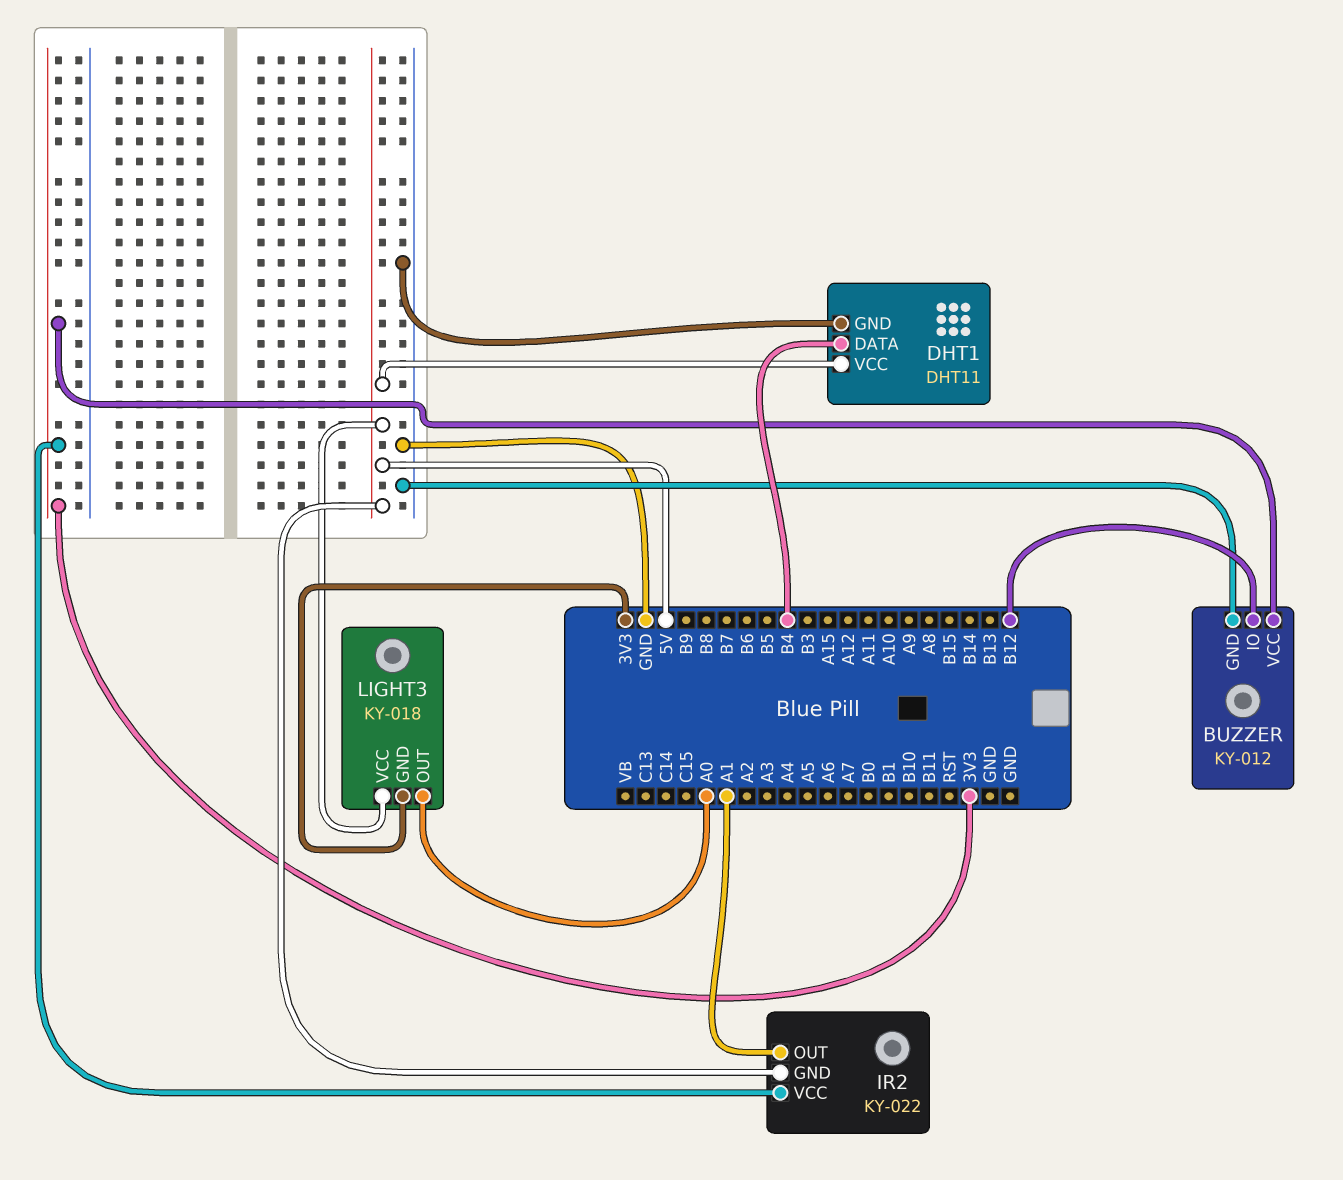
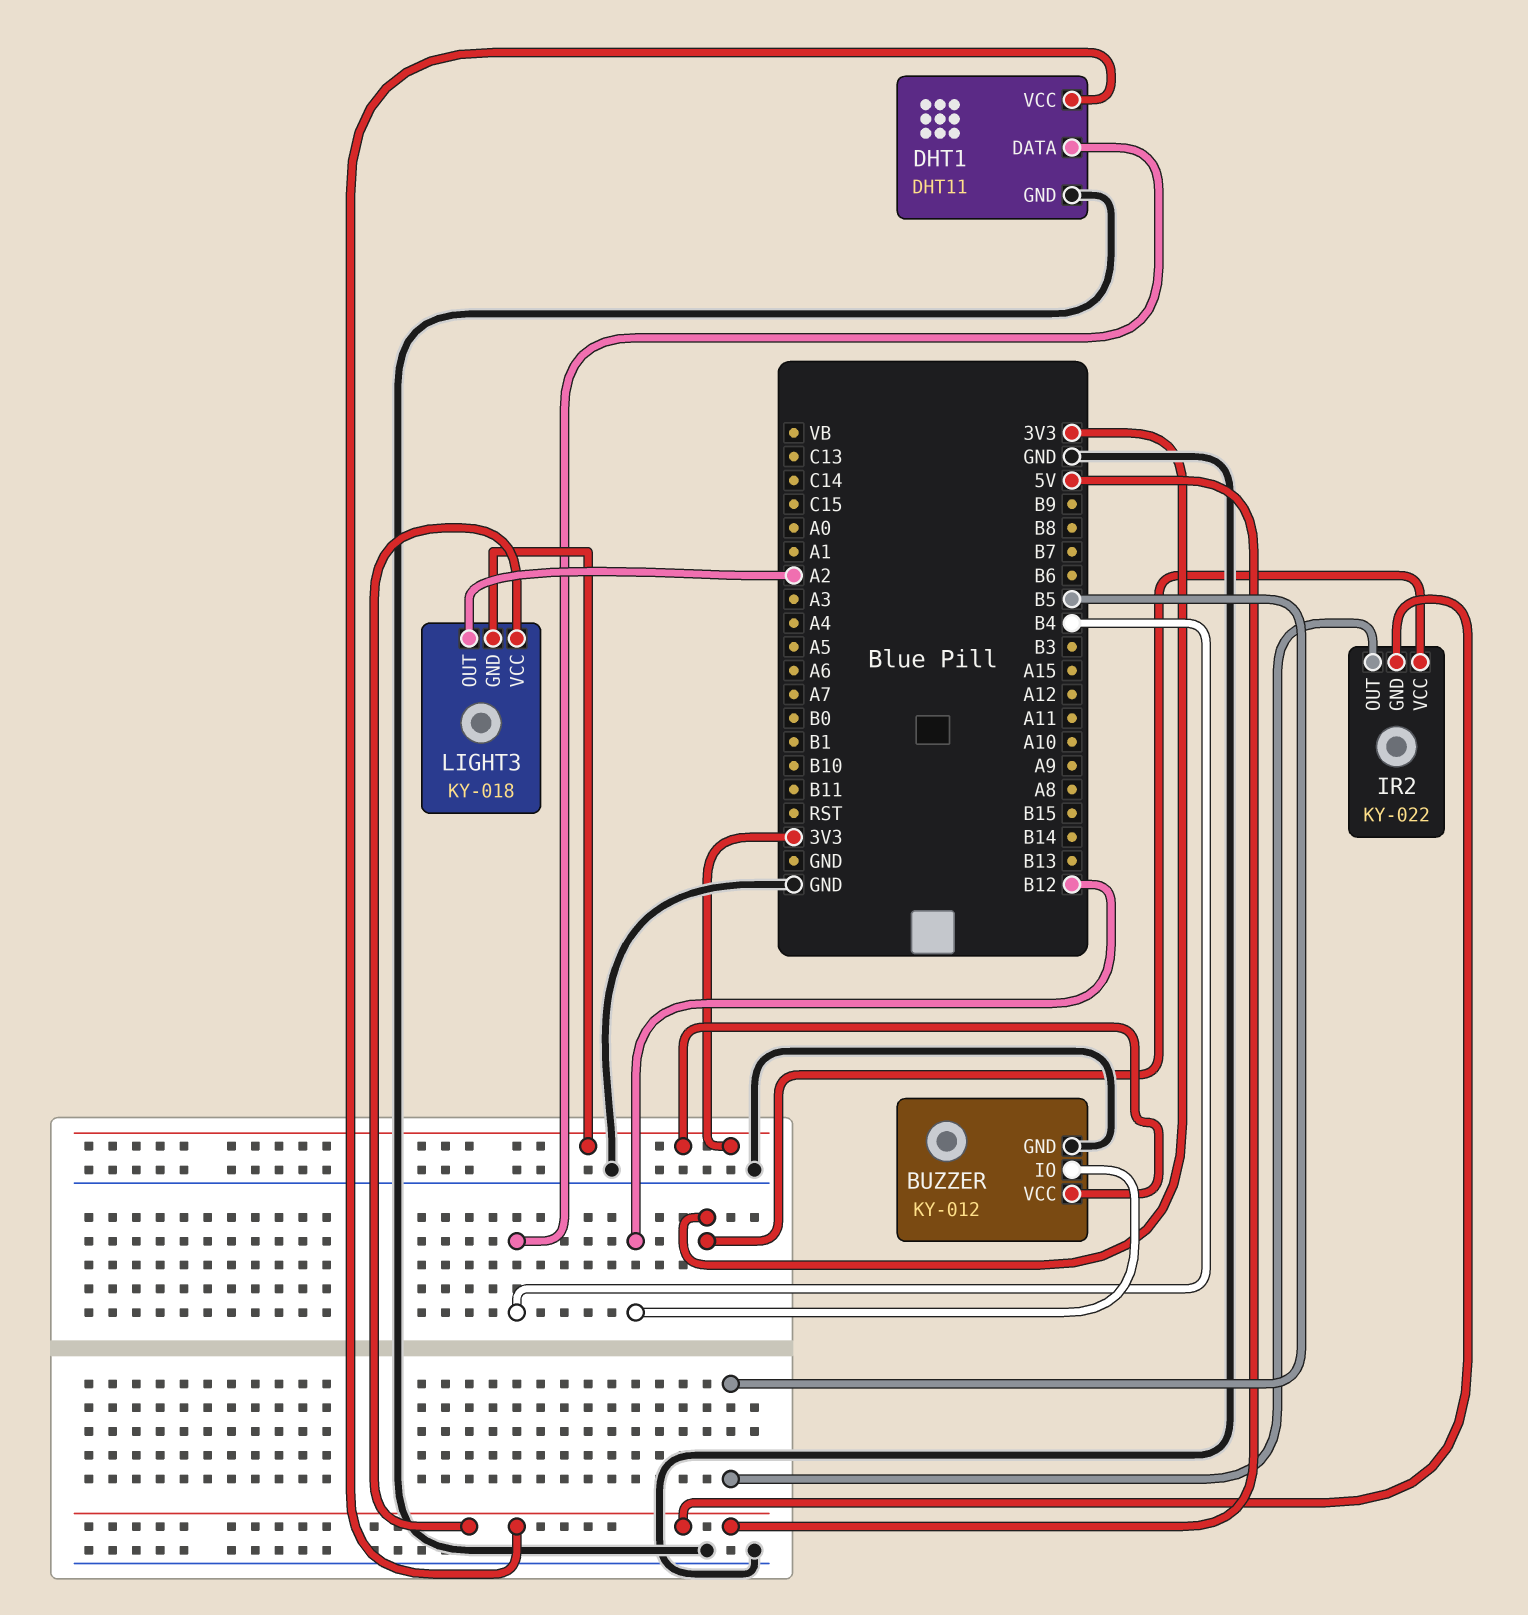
IR2 pin OUT: A1 -> B5
LIGHT3 pin OUT: A0 -> A2

